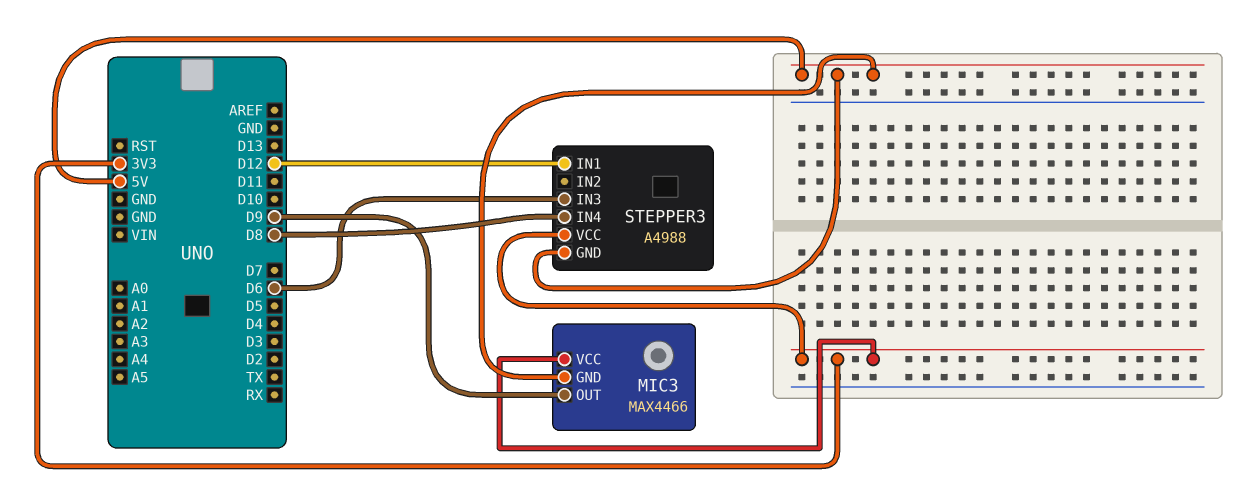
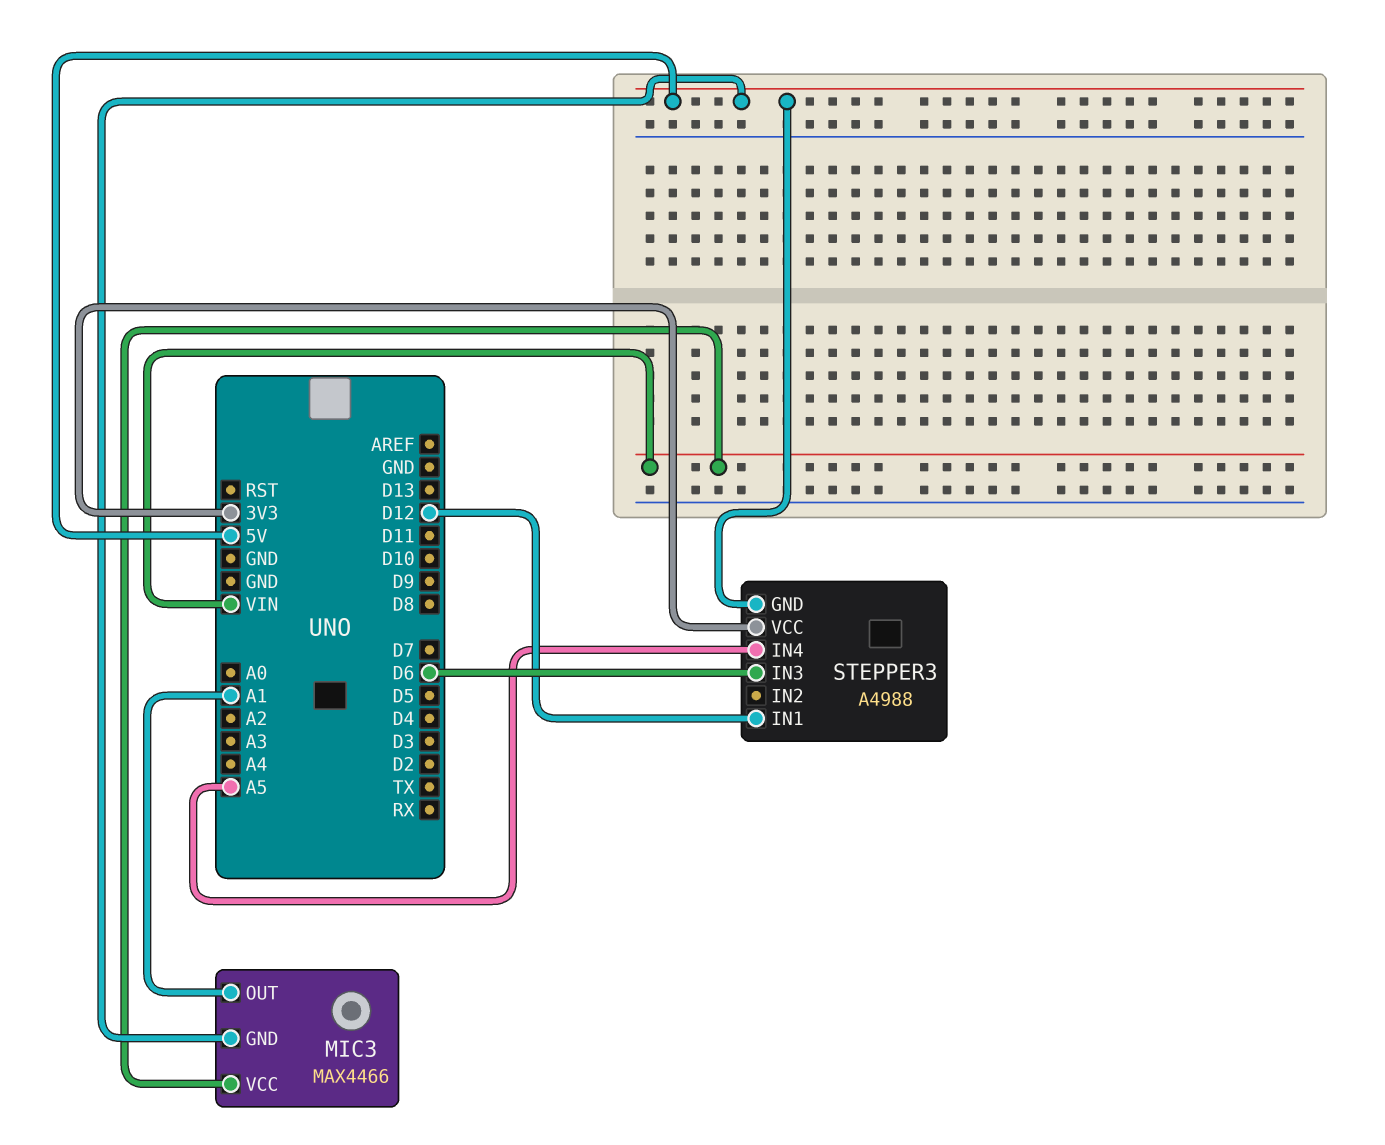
MIC3 pin OUT: D9 -> A1
MIC3 pin VCC: 3V3 -> VIN
STEPPER3 pin IN4: D8 -> A5

